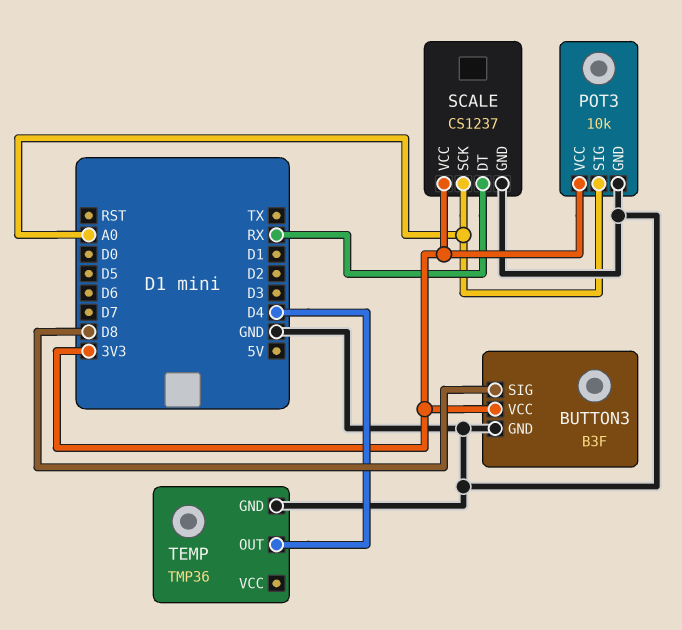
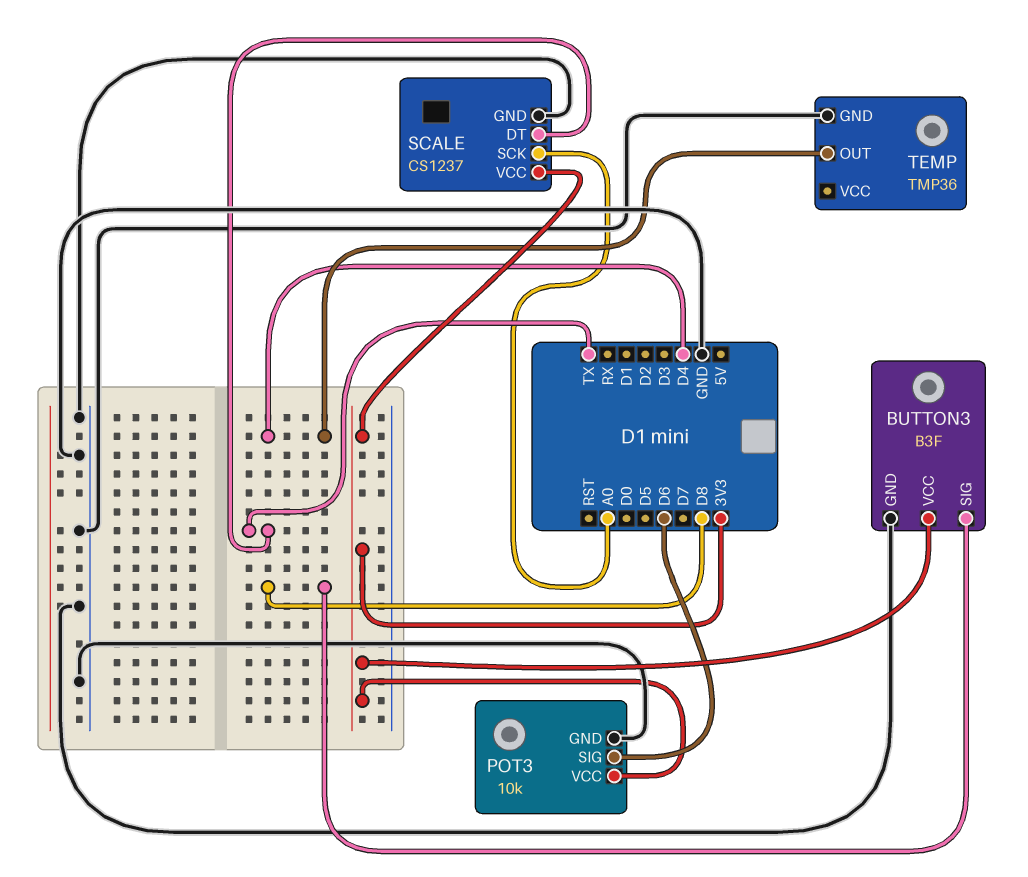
POT3 pin SIG: A0 -> D6
SCALE pin DT: RX -> TX

